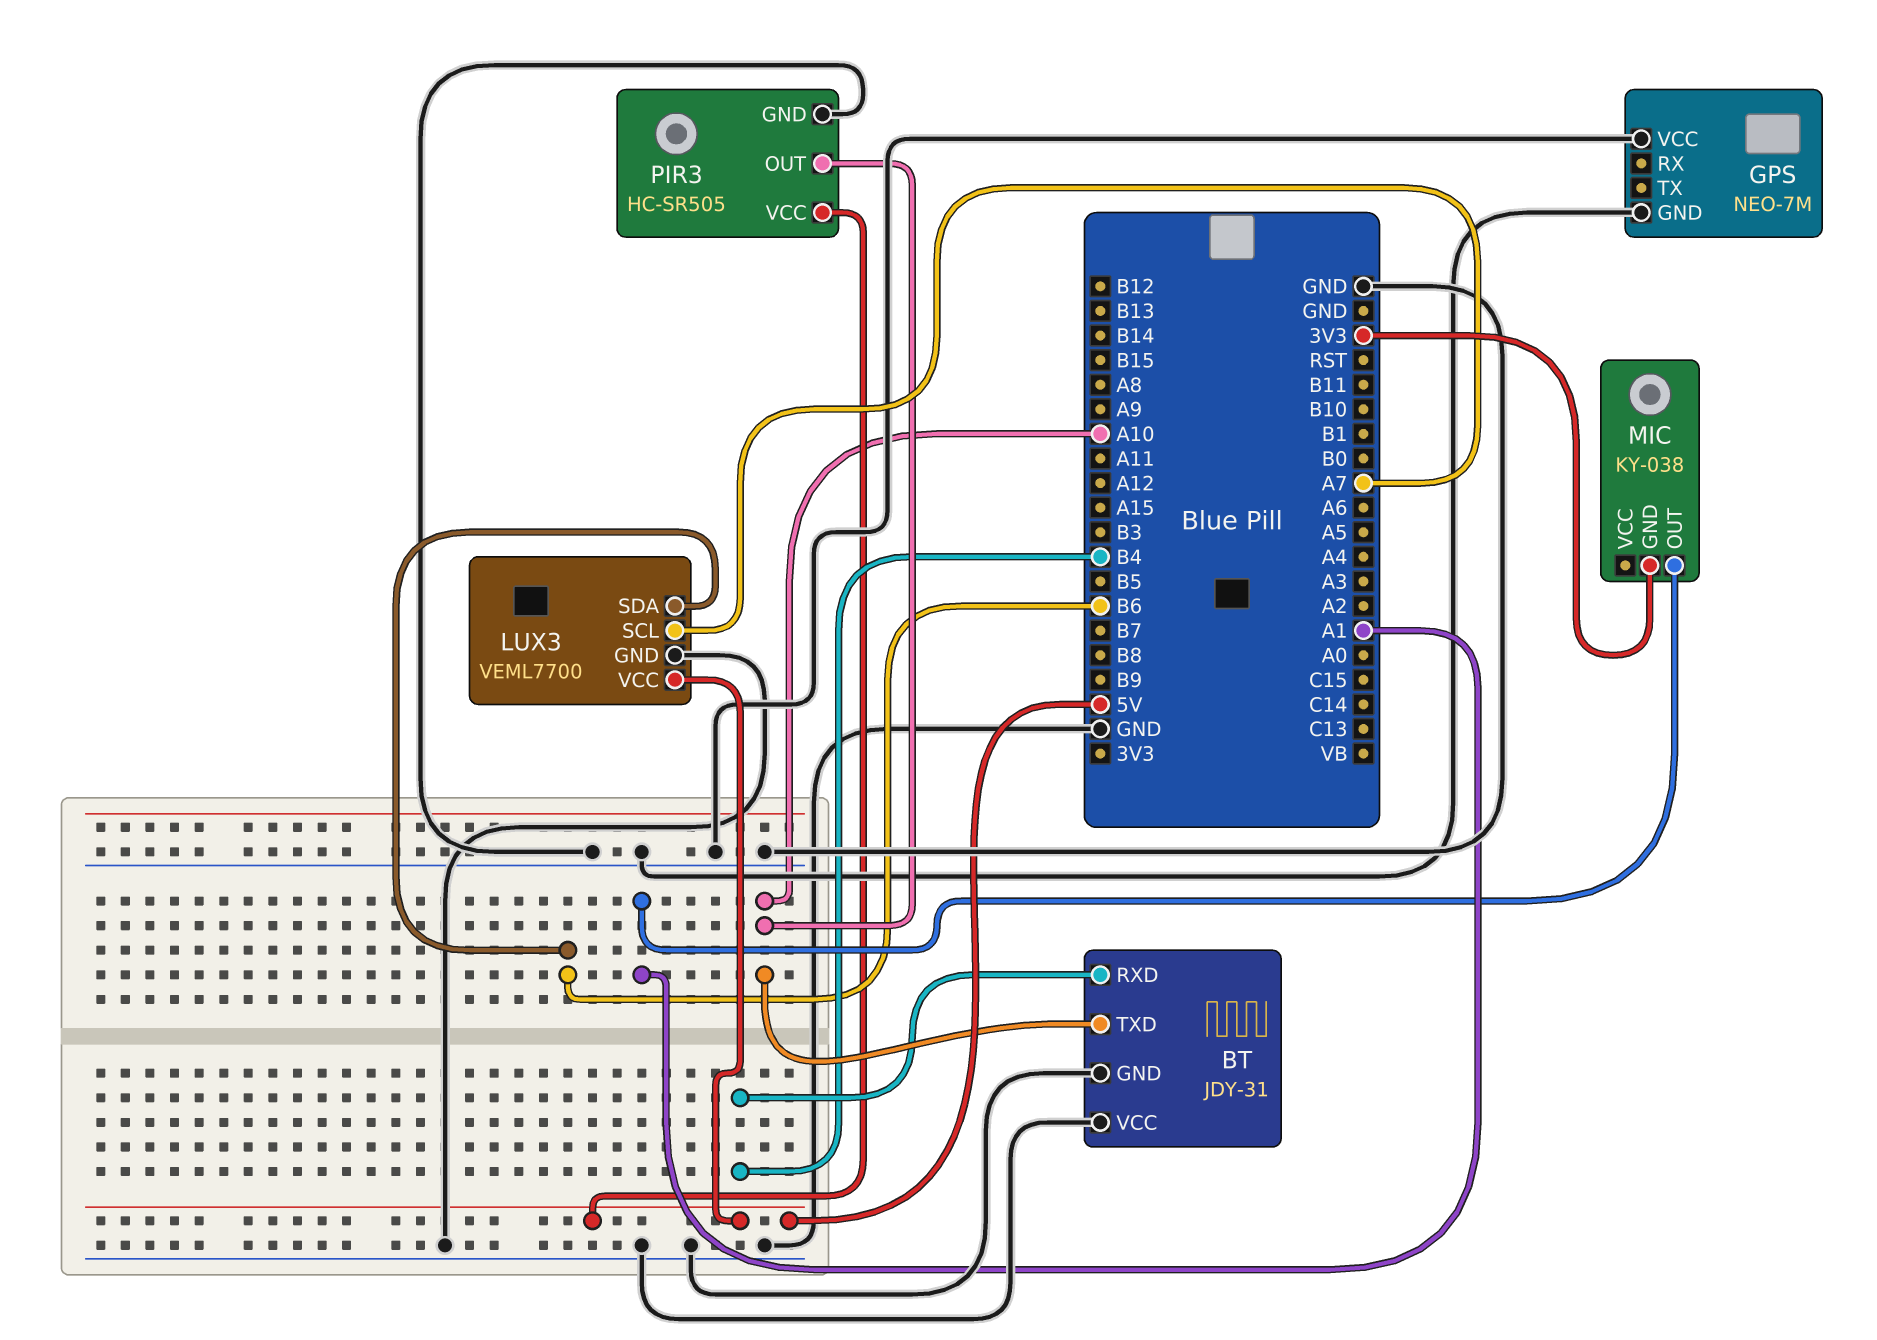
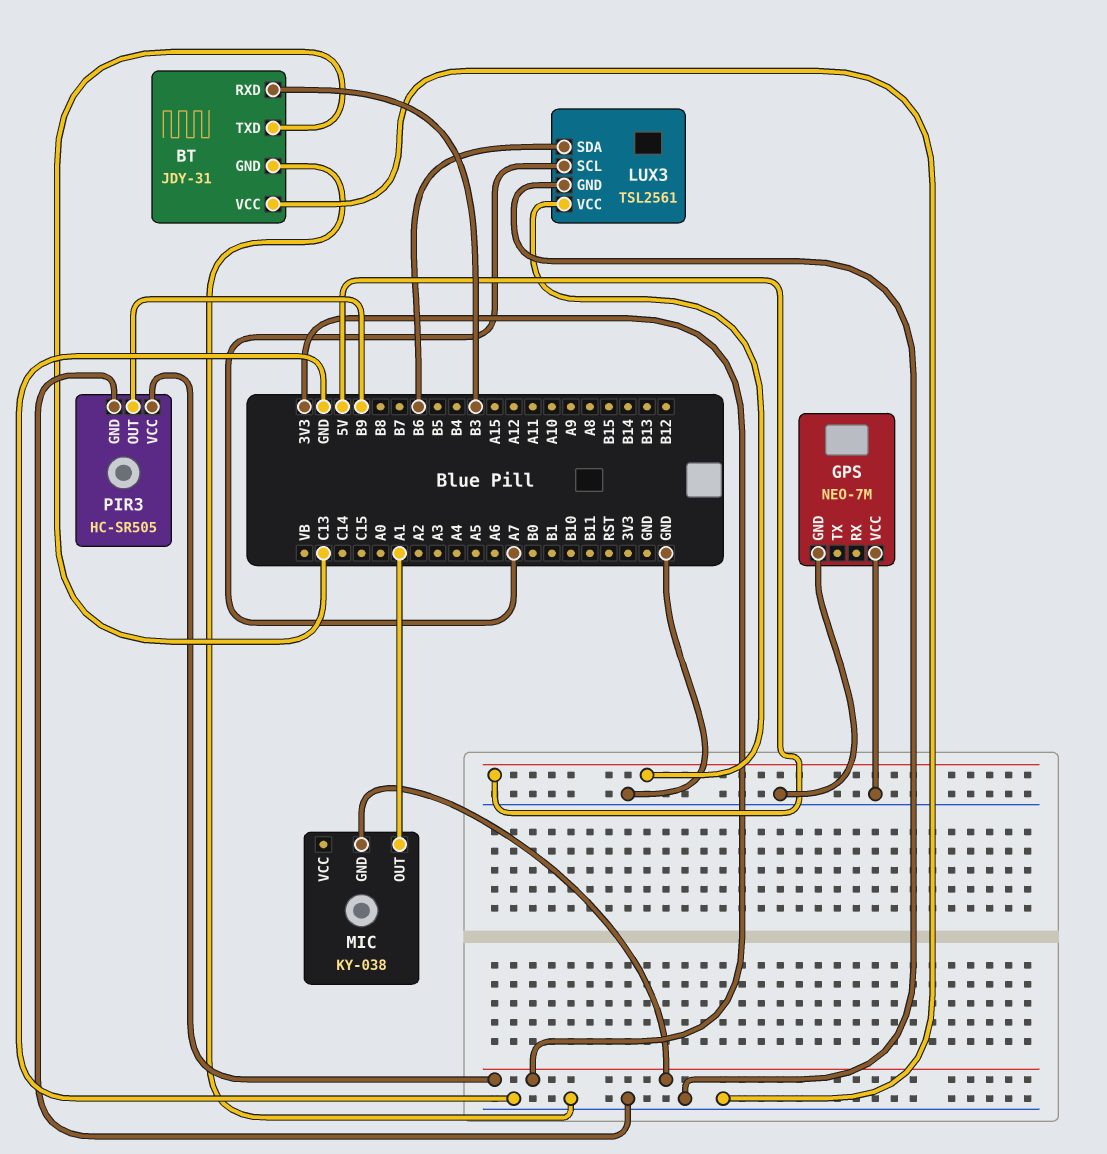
BT pin RXD: B4 -> B3
BT pin TXD: A10 -> C13
LUX3: VEML7700 -> TSL2561
PIR3 pin OUT: A10 -> B9
PIR3 pin VCC: 5V -> 3V3

